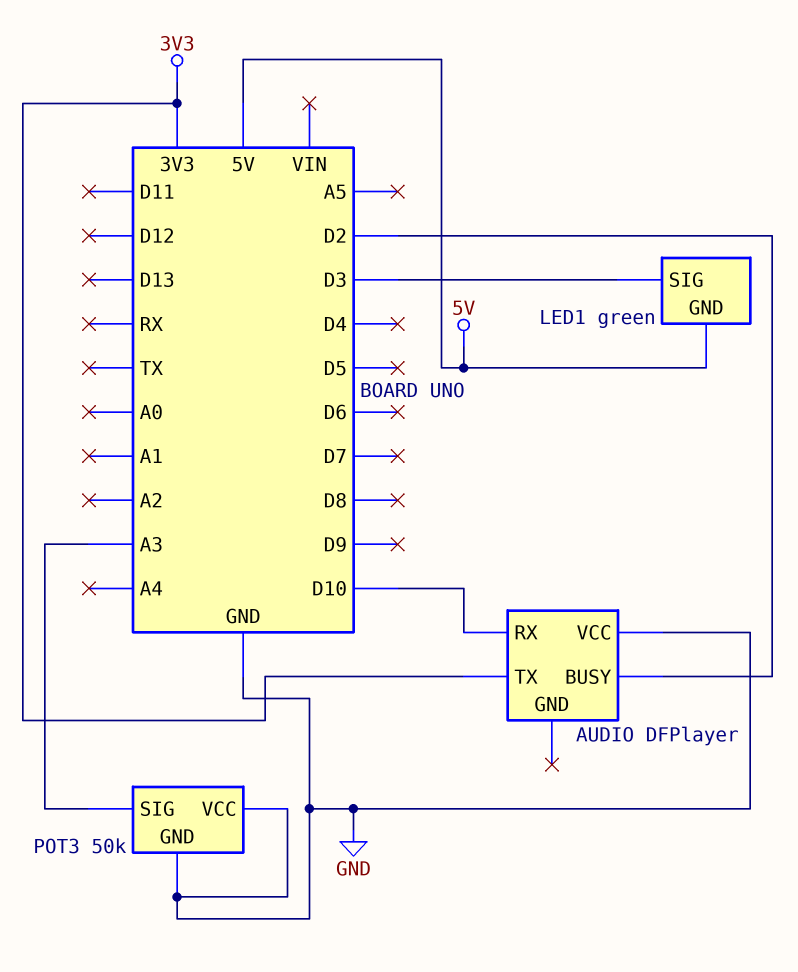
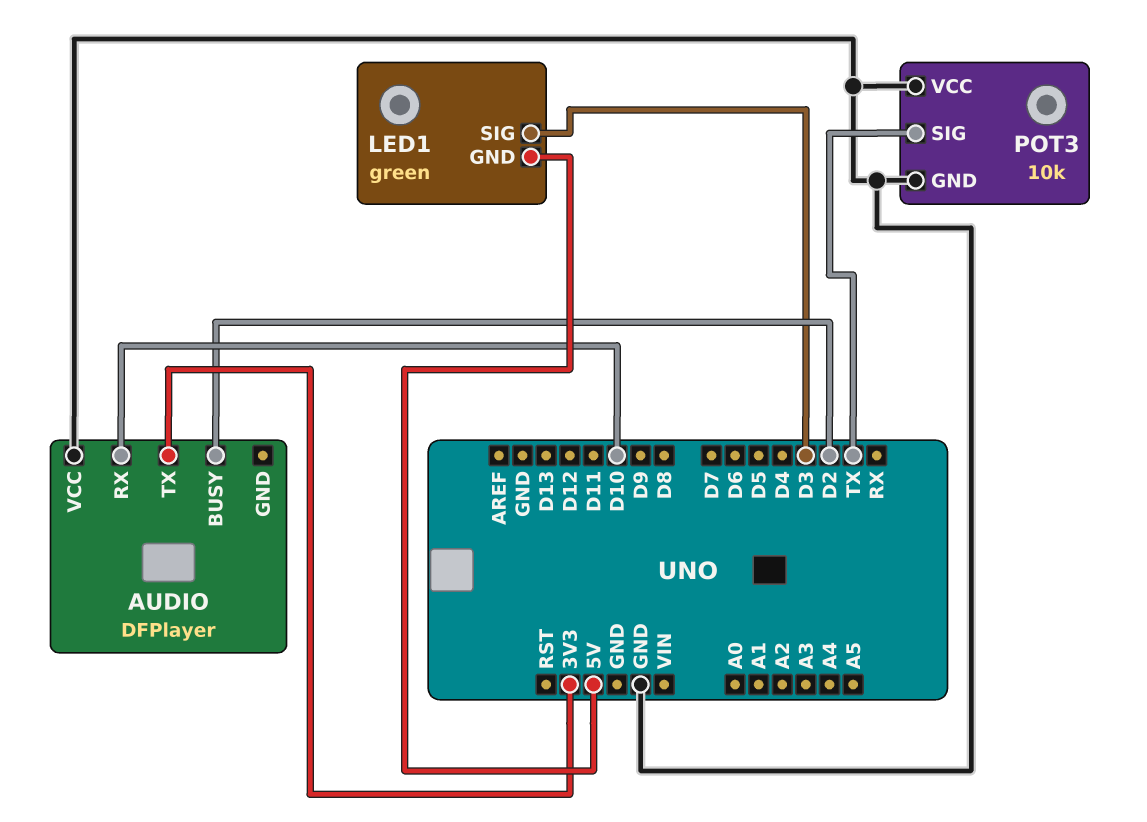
POT3: 50k -> 10k
POT3 pin SIG: A3 -> TX

